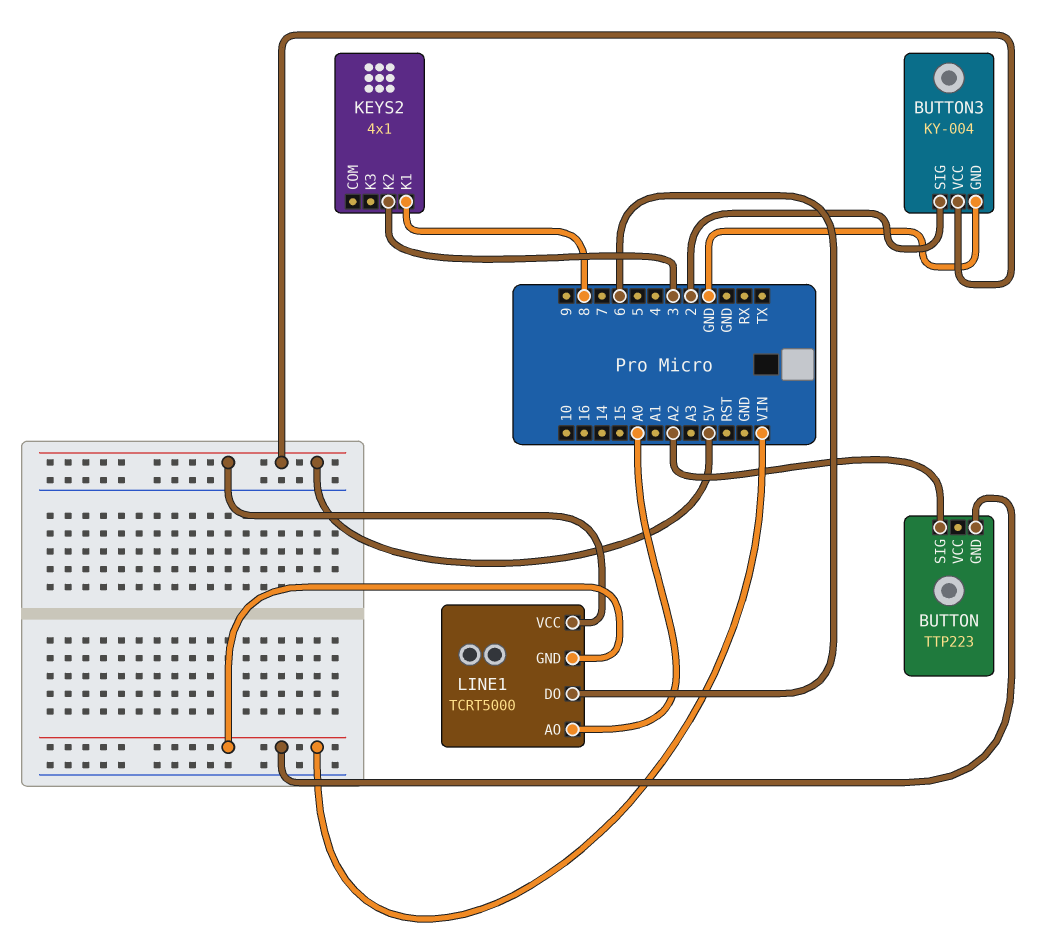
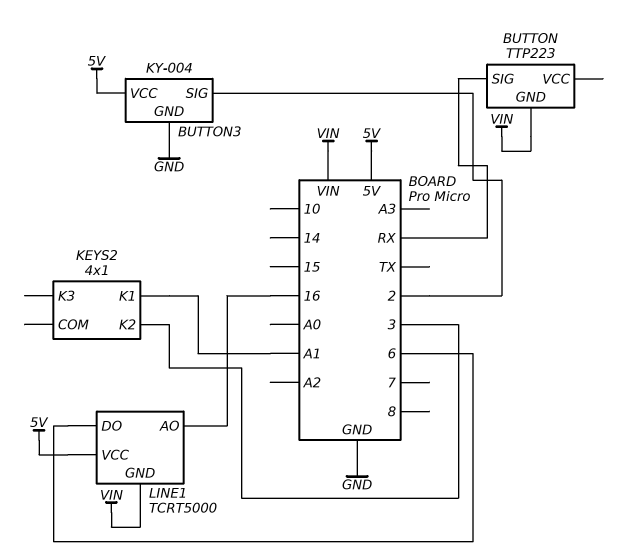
BUTTON pin SIG: A2 -> RX
KEYS2 pin K1: 8 -> A1
LINE1 pin AO: A0 -> 16

